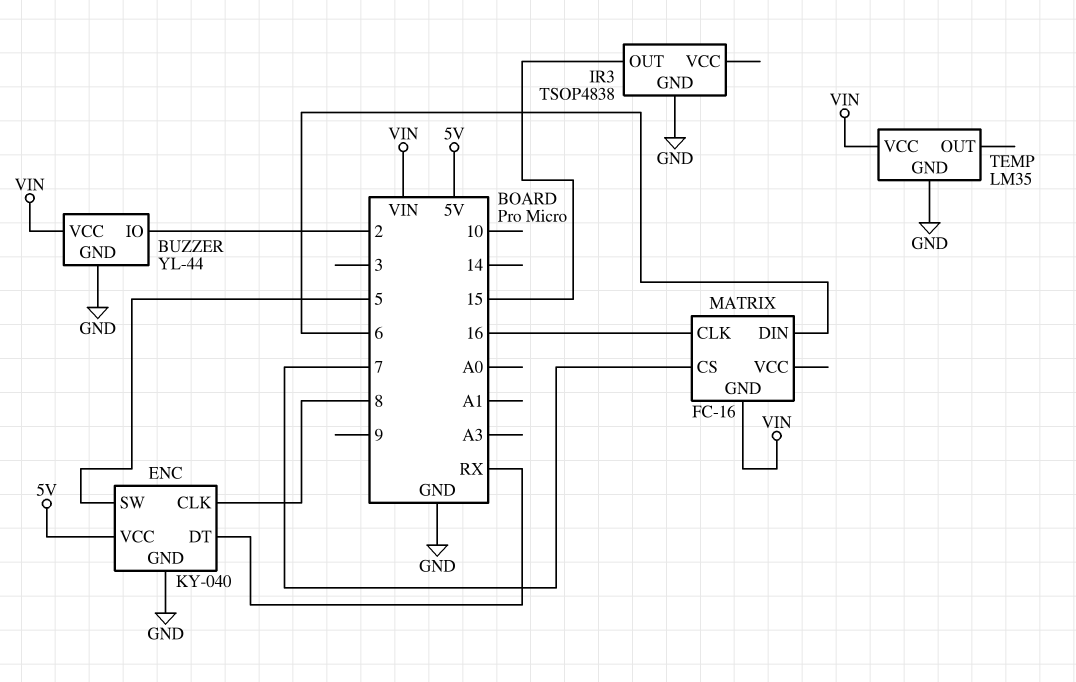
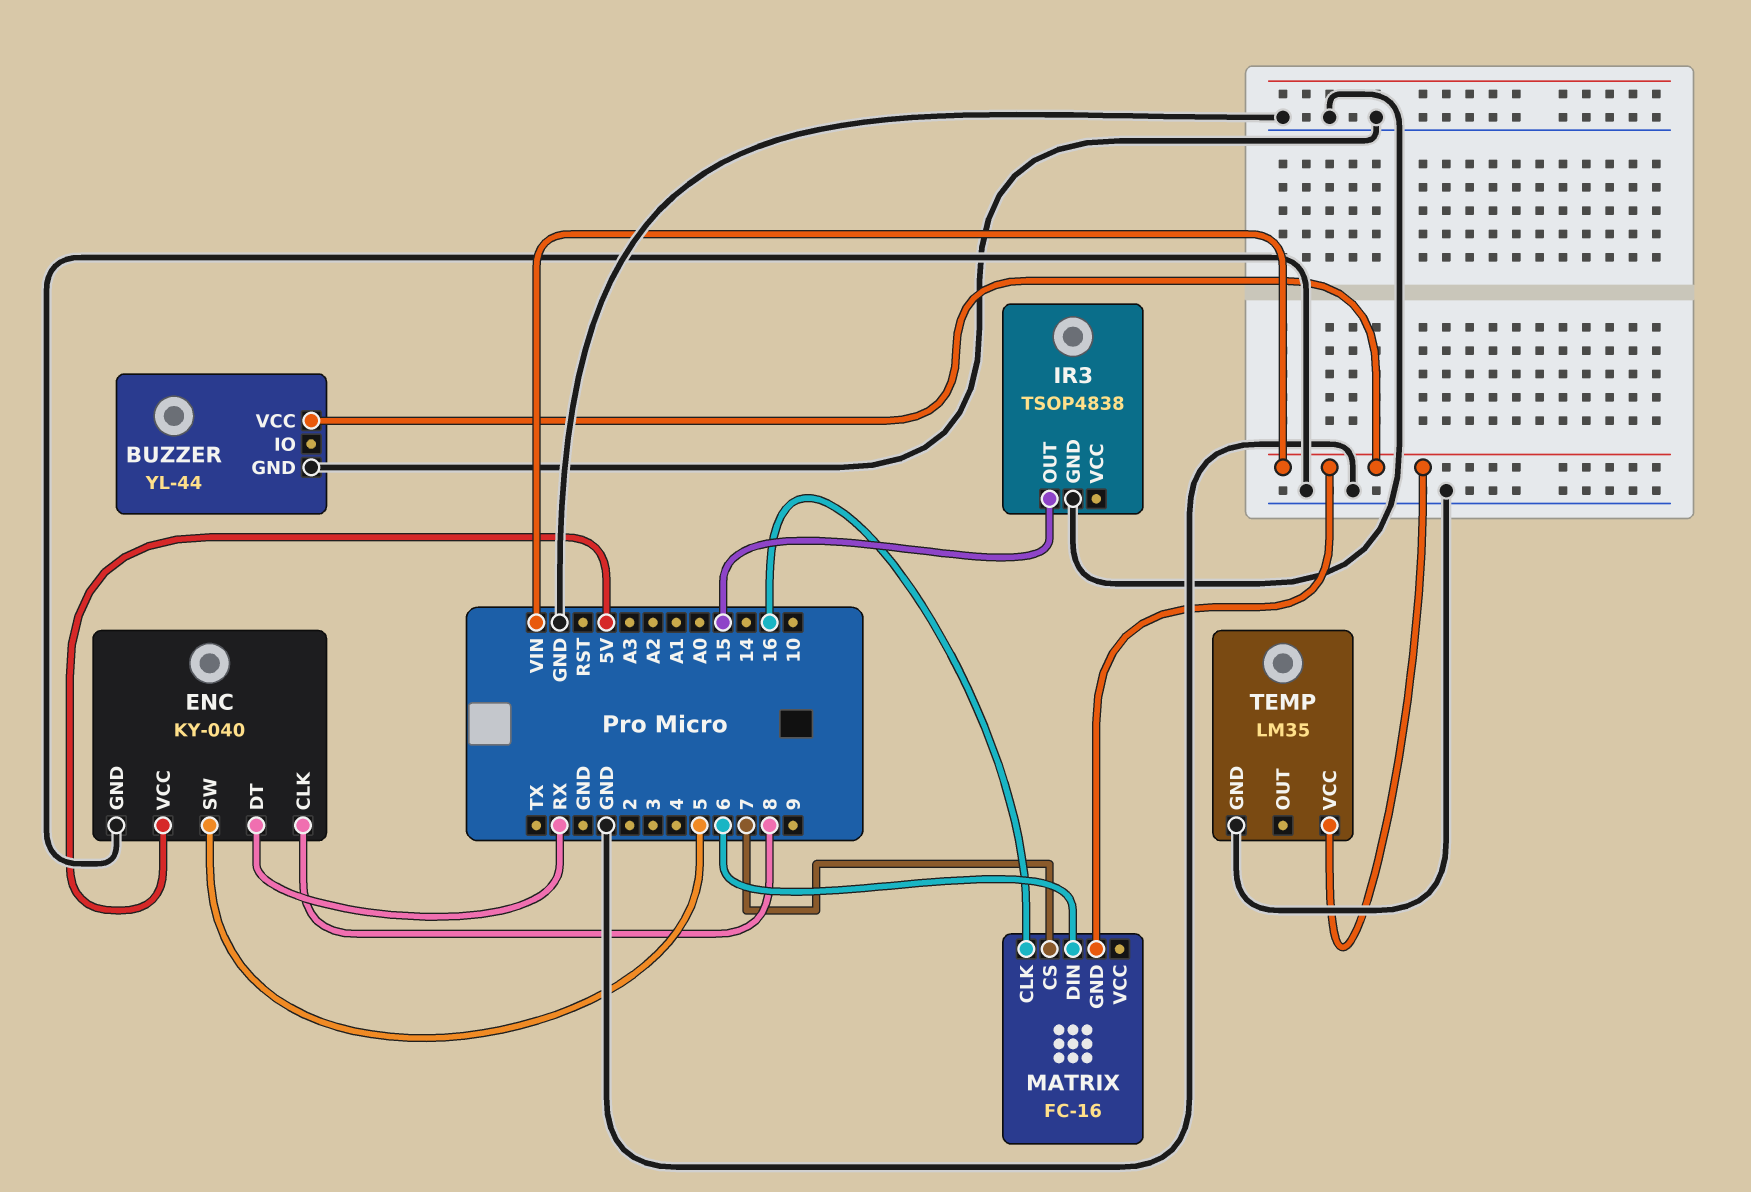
BUZZER pin IO: 2 -> none

